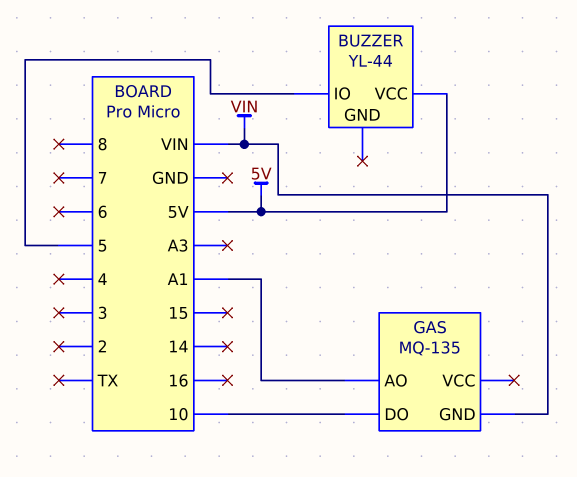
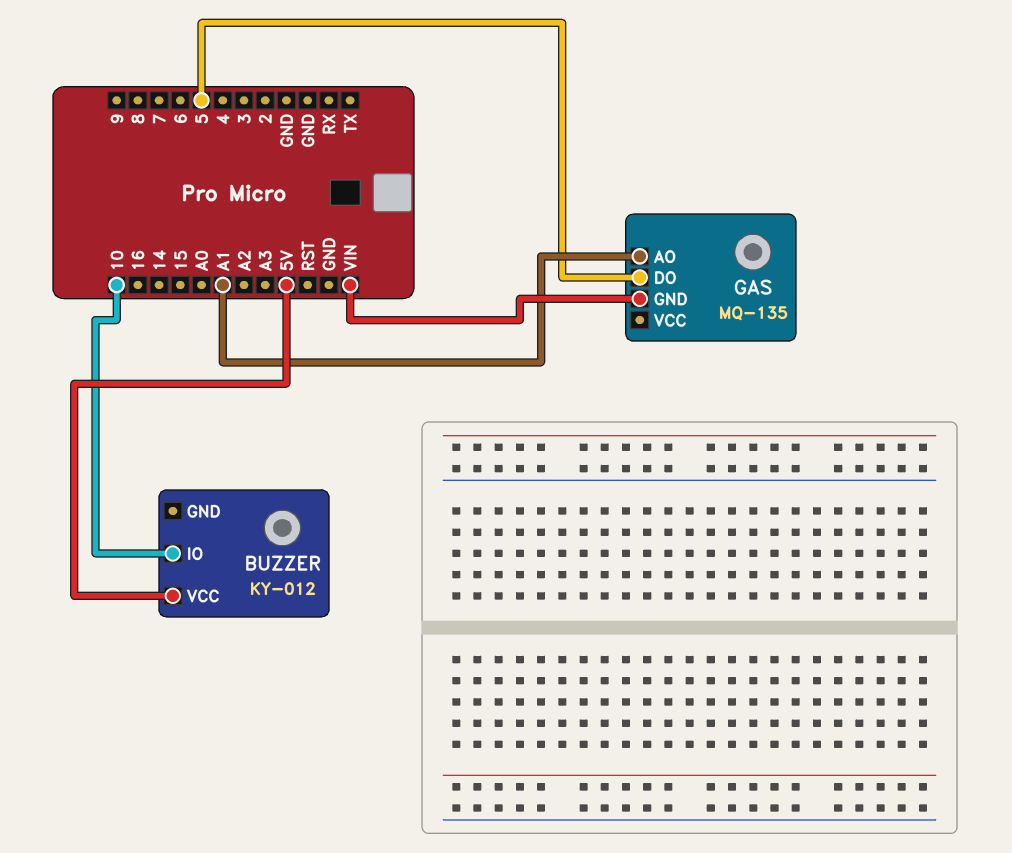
BUZZER: YL-44 -> KY-012
BUZZER pin IO: 5 -> 10
GAS pin DO: 10 -> 5

